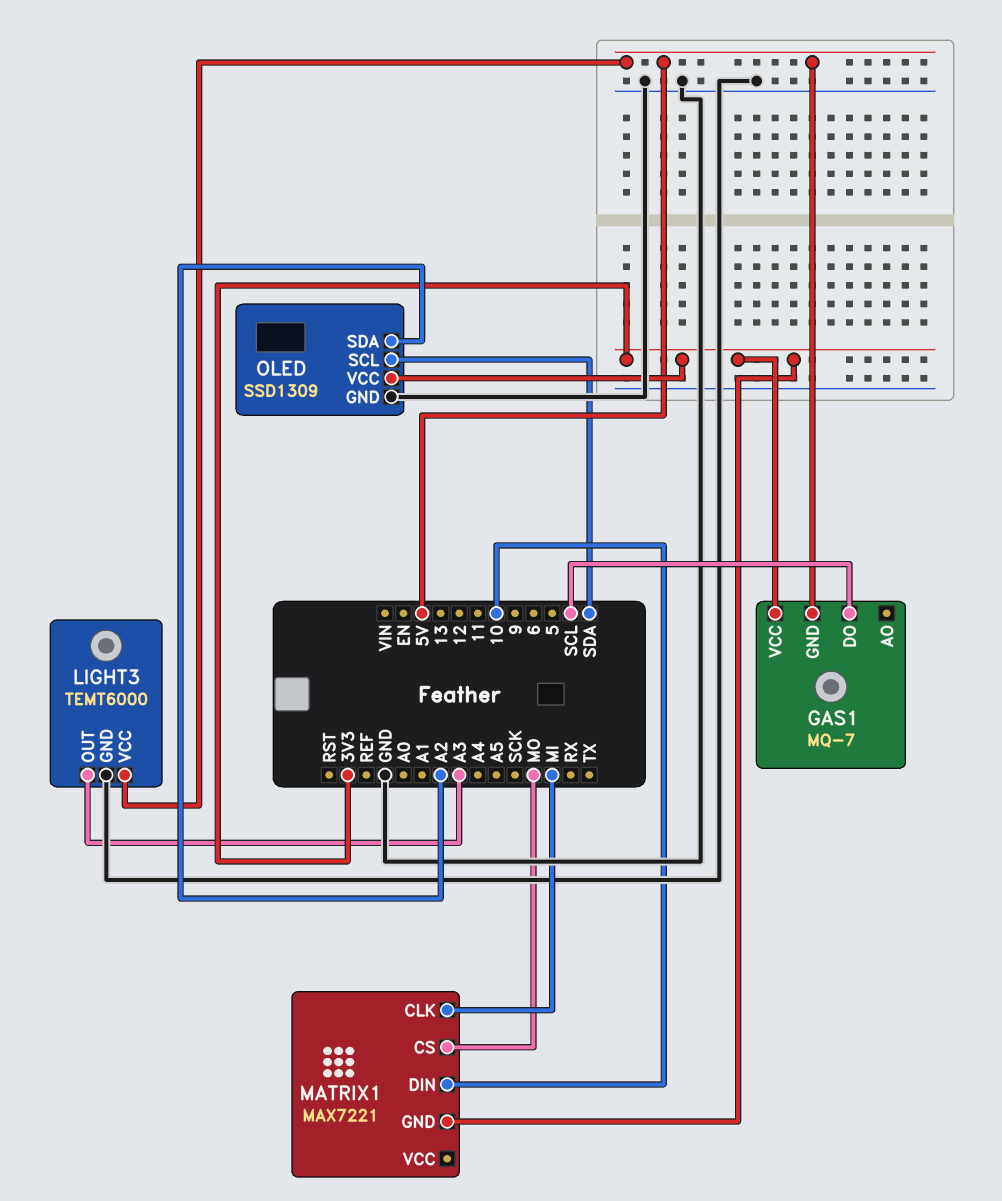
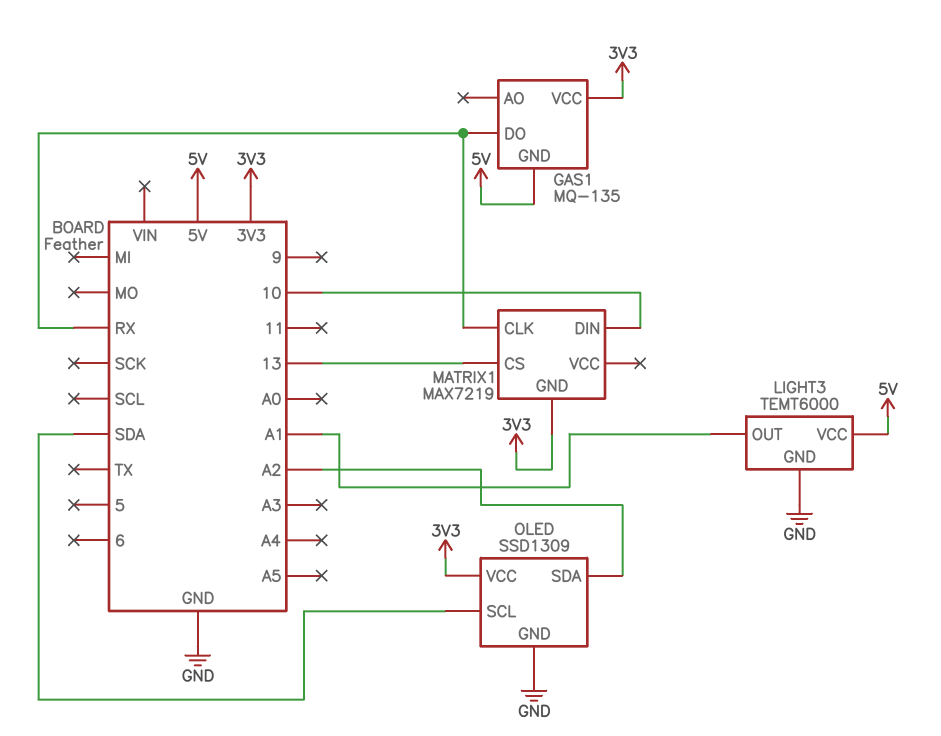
GAS1: MQ-7 -> MQ-135
GAS1 pin DO: SCL -> RX
LIGHT3 pin OUT: A3 -> A1
MATRIX1: MAX7221 -> MAX7219
MATRIX1 pin CLK: MI -> RX
MATRIX1 pin CS: MO -> 13

